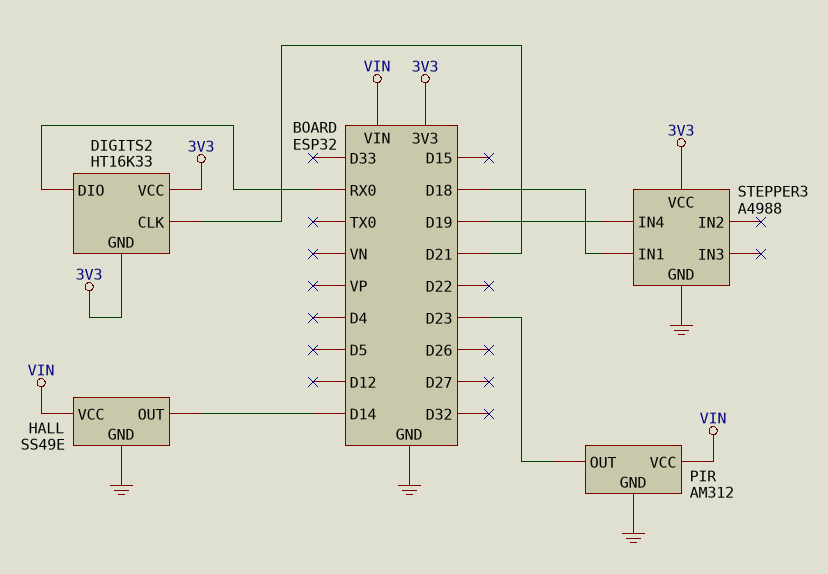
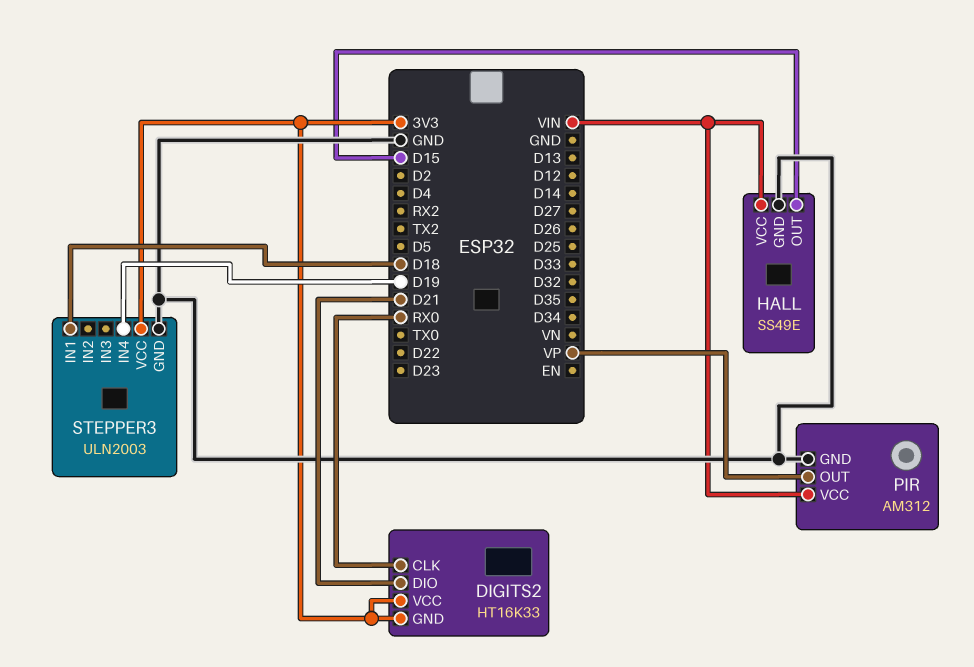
DIGITS2 pin CLK: D21 -> RX0
DIGITS2 pin DIO: RX0 -> D21
HALL pin OUT: D14 -> D15
PIR pin OUT: D23 -> VP
STEPPER3: A4988 -> ULN2003

